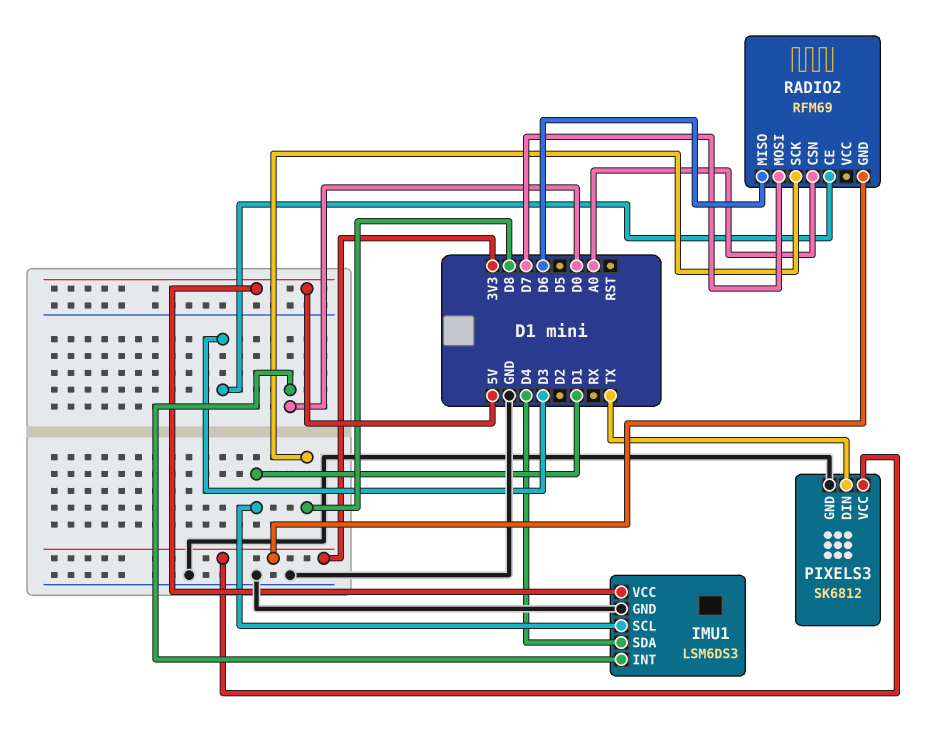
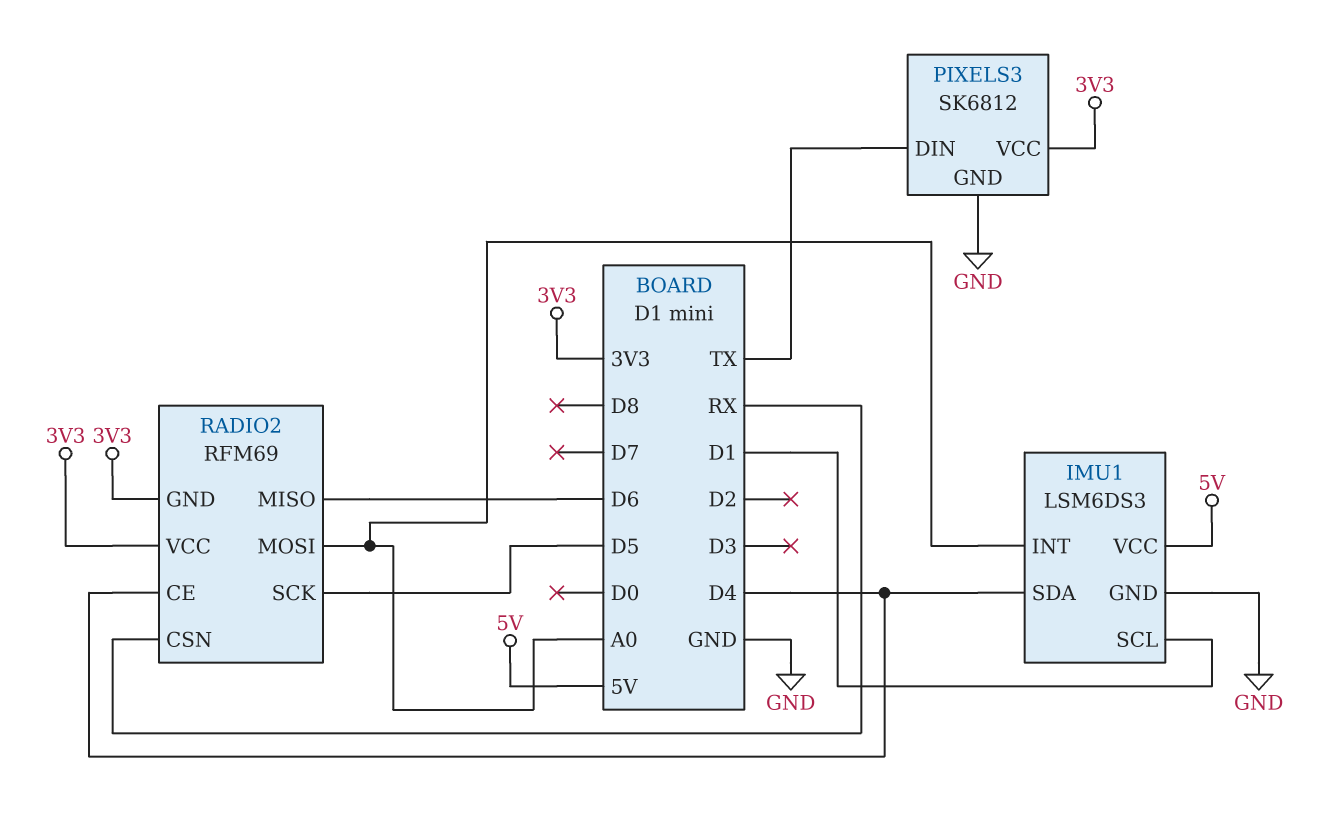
IMU1 pin INT: D0 -> A0
RADIO2 pin CE: D3 -> D4
RADIO2 pin CSN: A0 -> RX
RADIO2 pin MOSI: D7 -> A0
RADIO2 pin SCK: D8 -> D5
RADIO2 pin VCC: none -> 3V3

